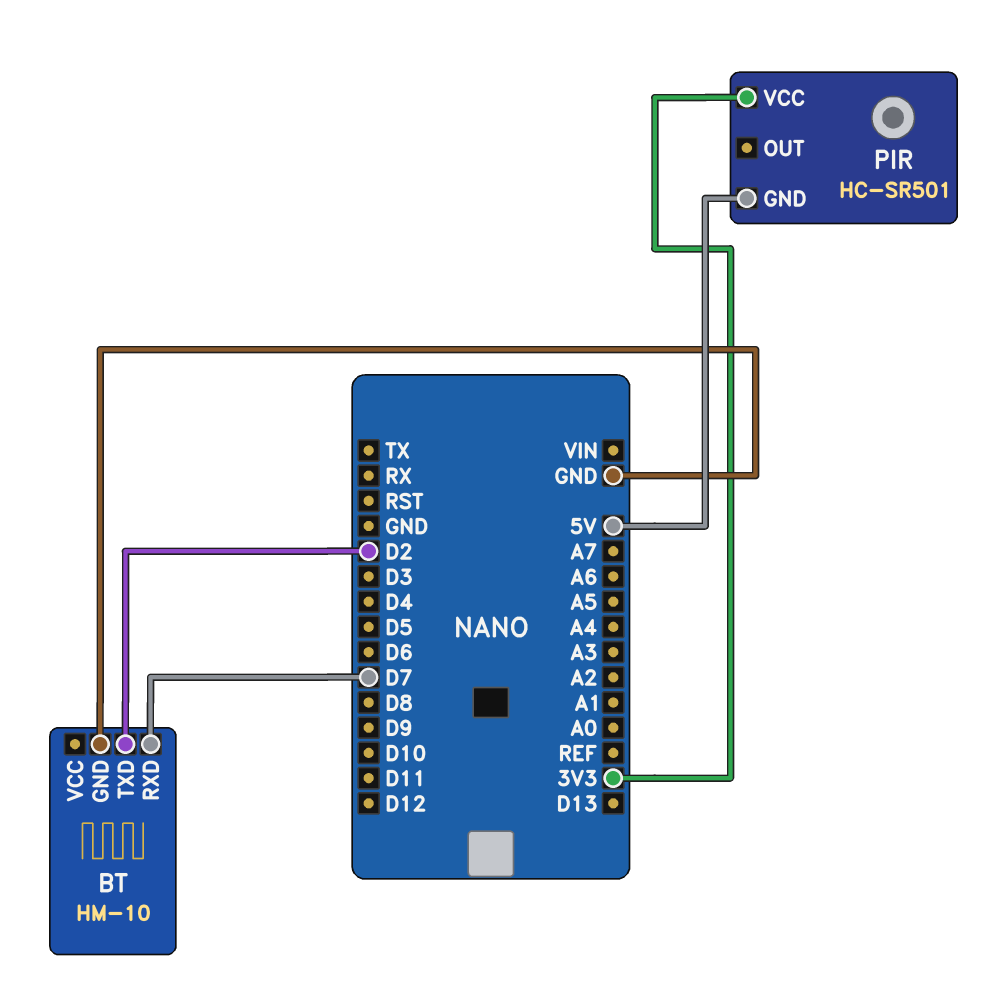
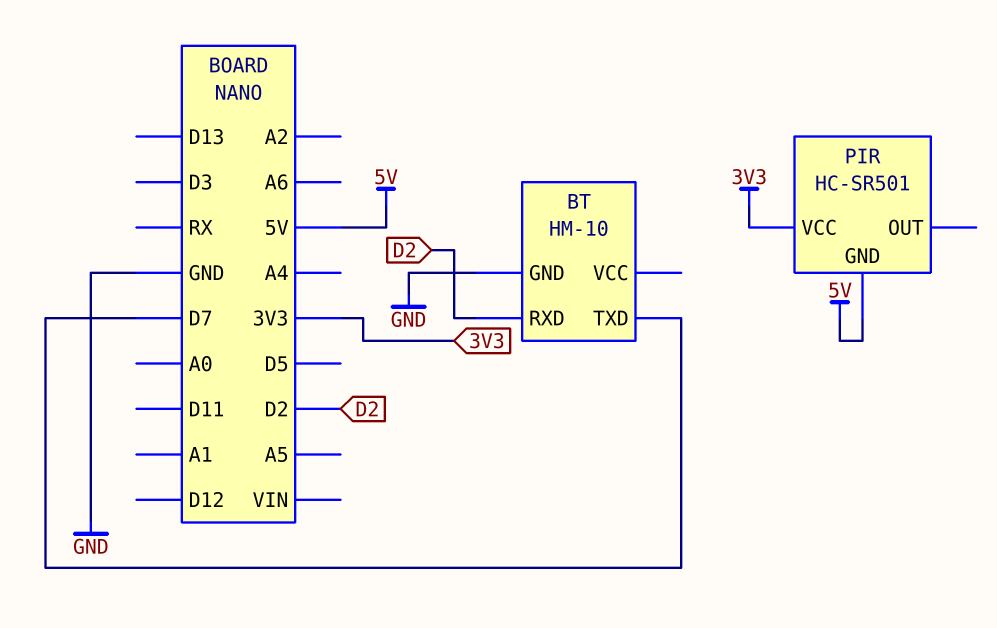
BT pin RXD: D7 -> D2
BT pin TXD: D2 -> D7

